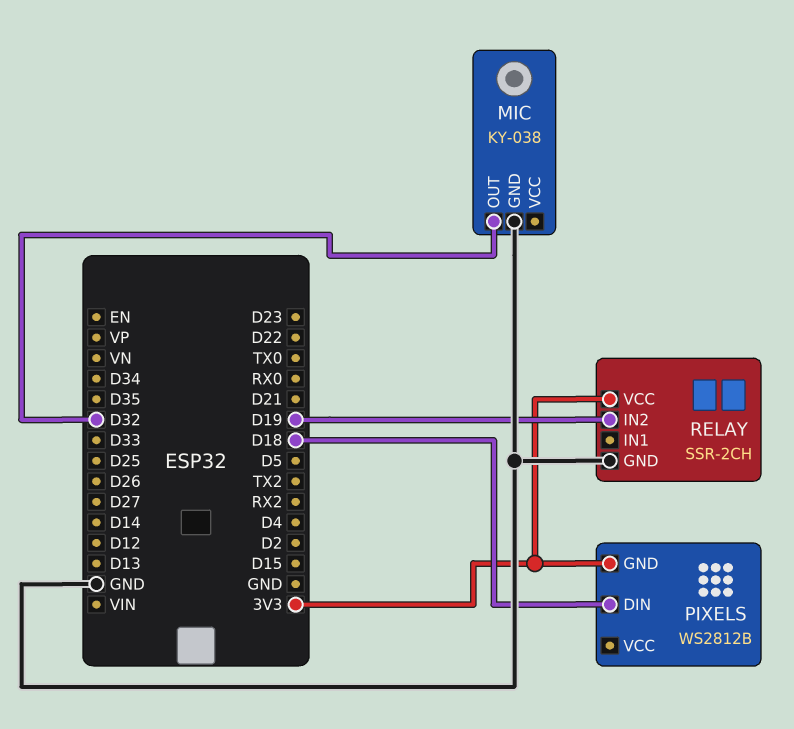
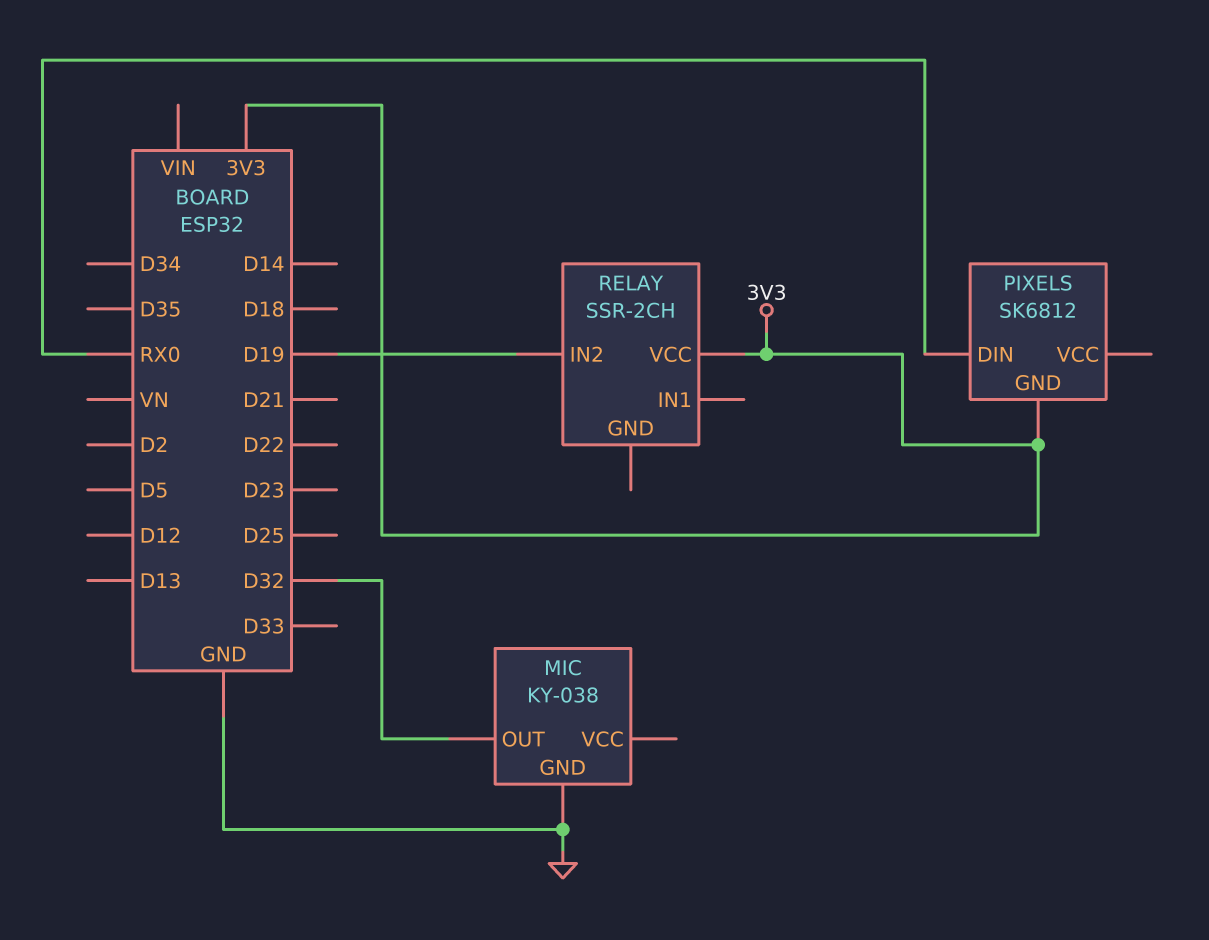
PIXELS: WS2812B -> SK6812
PIXELS pin DIN: D18 -> RX0
RELAY pin GND: GND -> none

